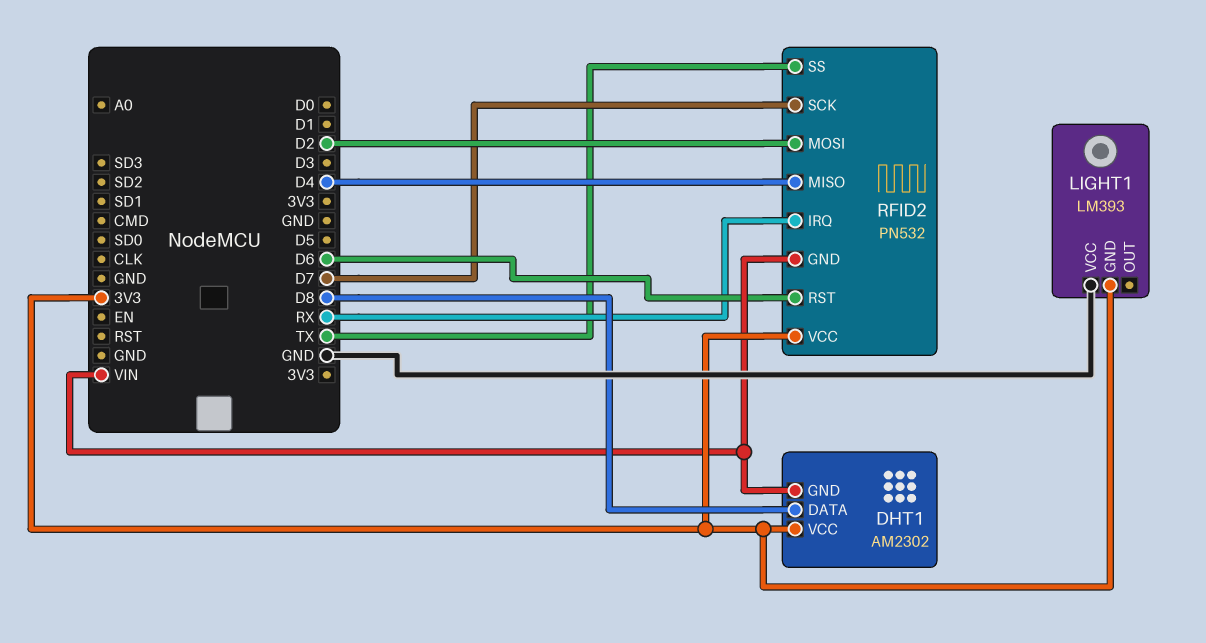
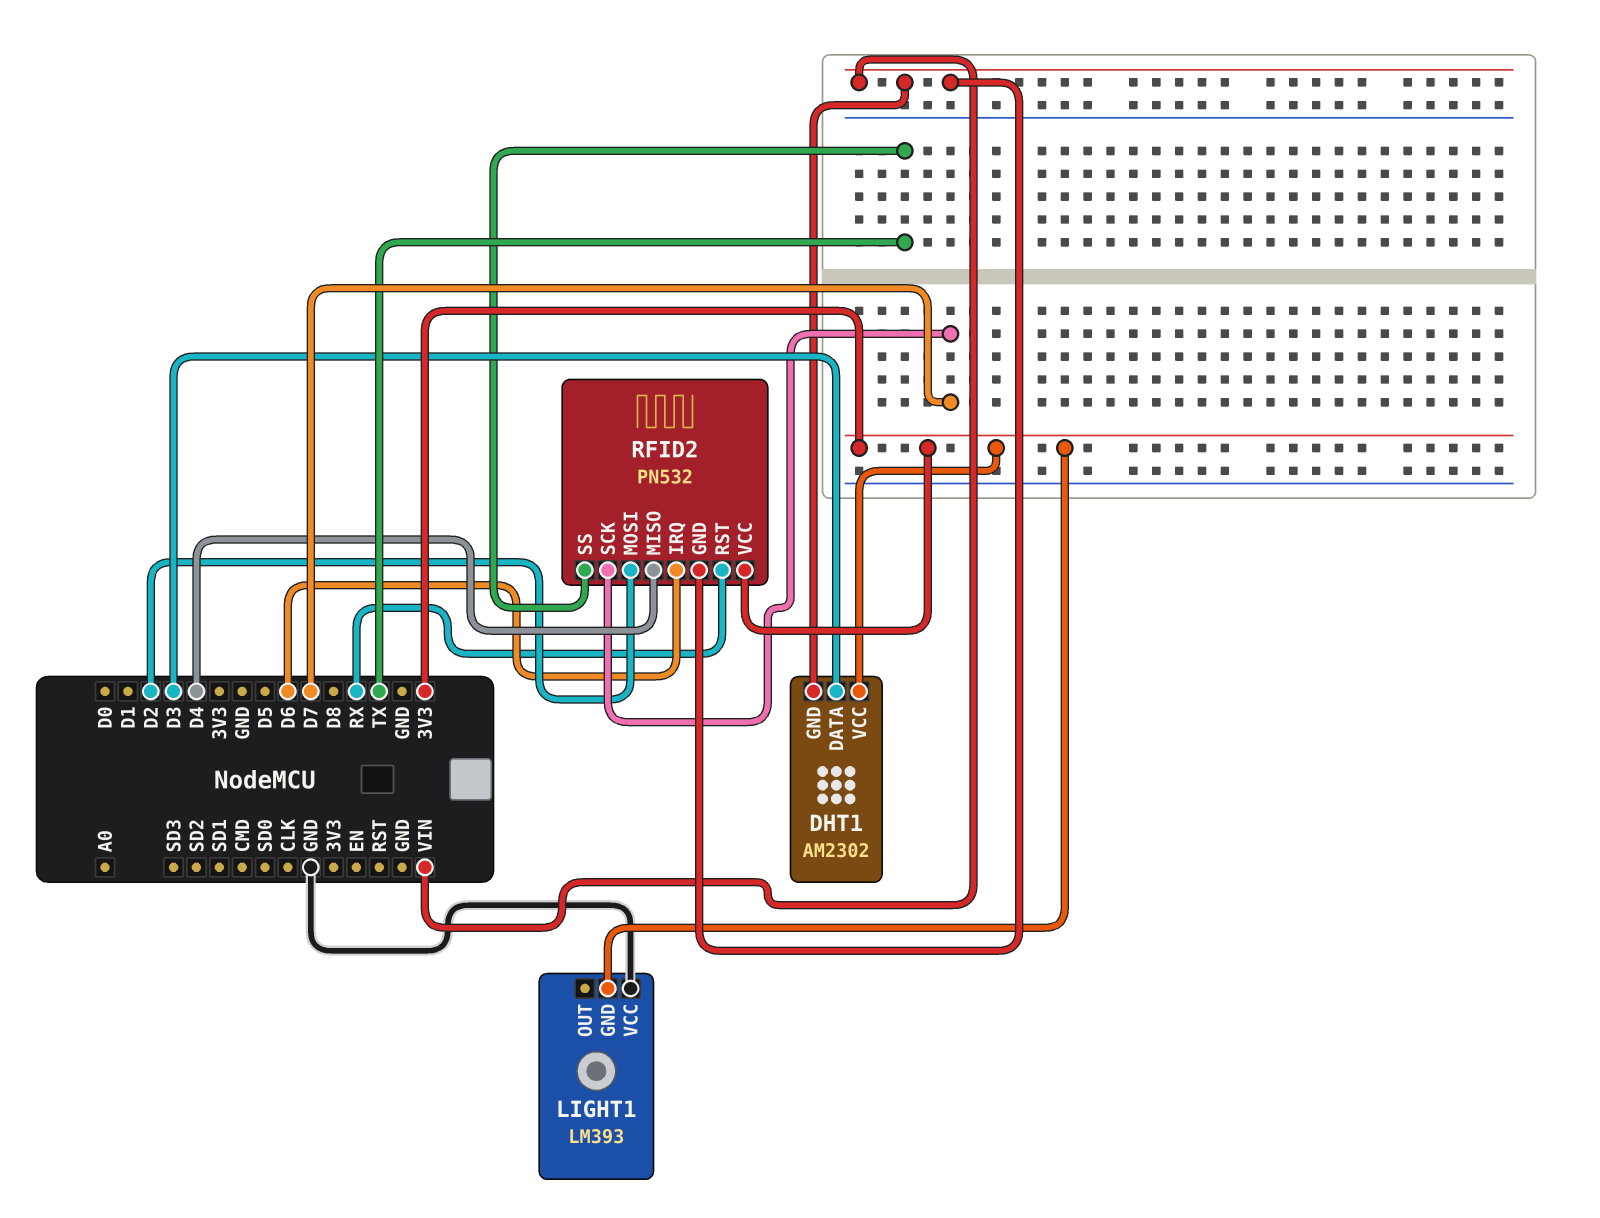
DHT1 pin DATA: D8 -> D3
RFID2 pin IRQ: RX -> D6
RFID2 pin RST: D6 -> RX

